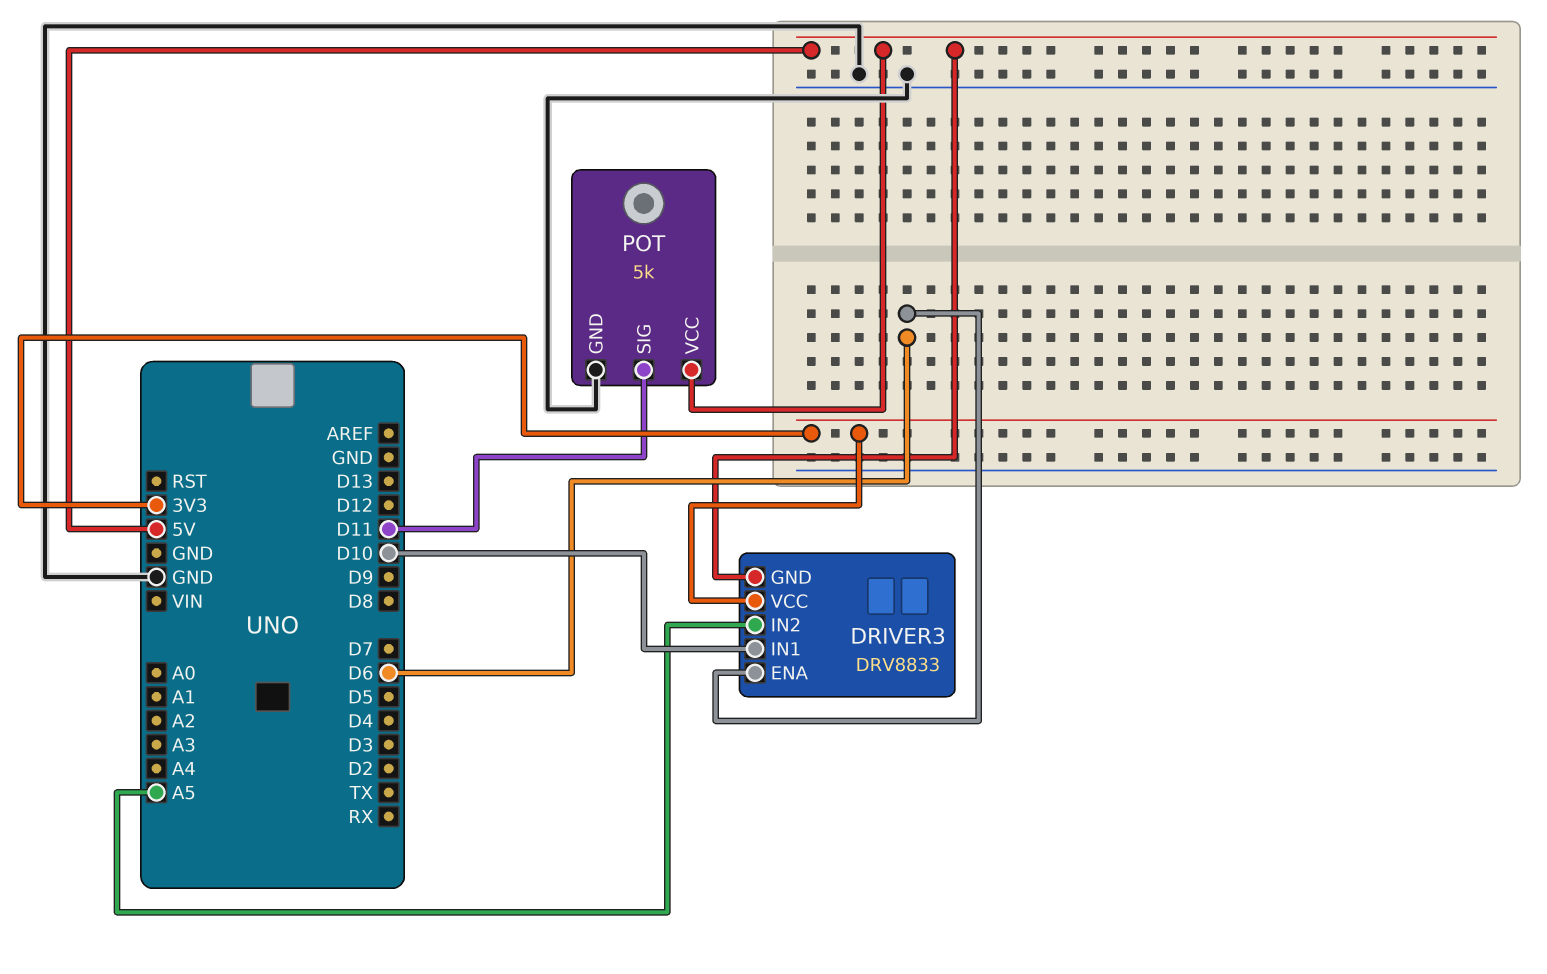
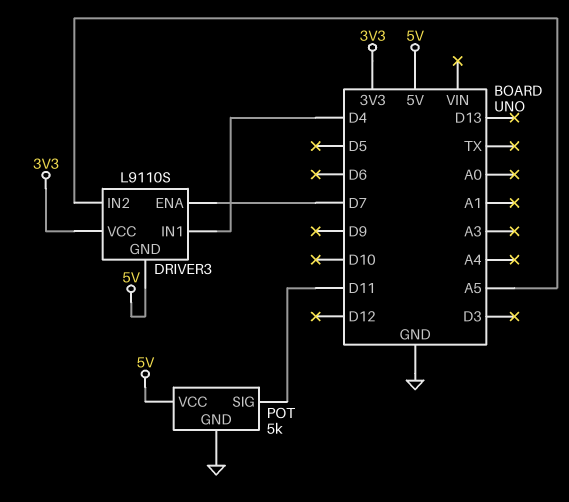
DRIVER3: DRV8833 -> L9110S
DRIVER3 pin ENA: D6 -> D7
DRIVER3 pin IN1: D10 -> D4

